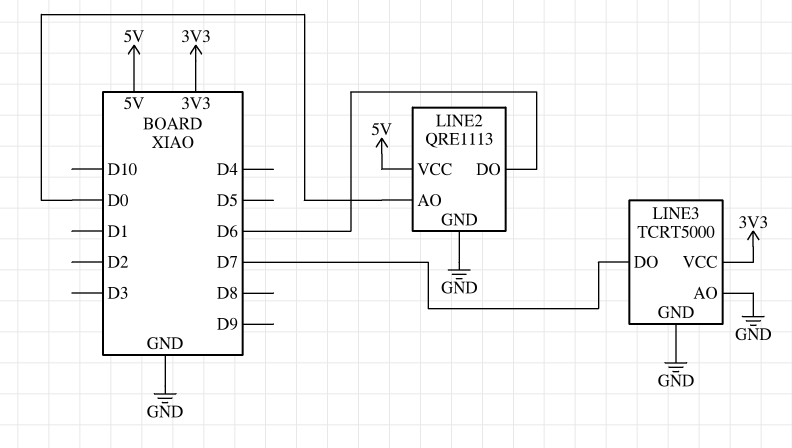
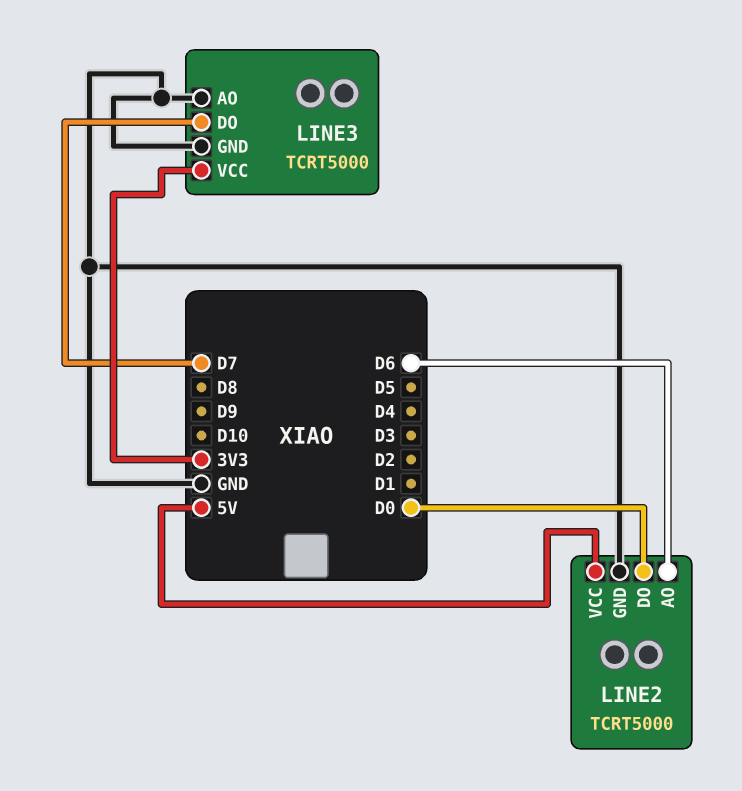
LINE2: QRE1113 -> TCRT5000
LINE2 pin AO: D0 -> D6
LINE2 pin DO: D6 -> D0

